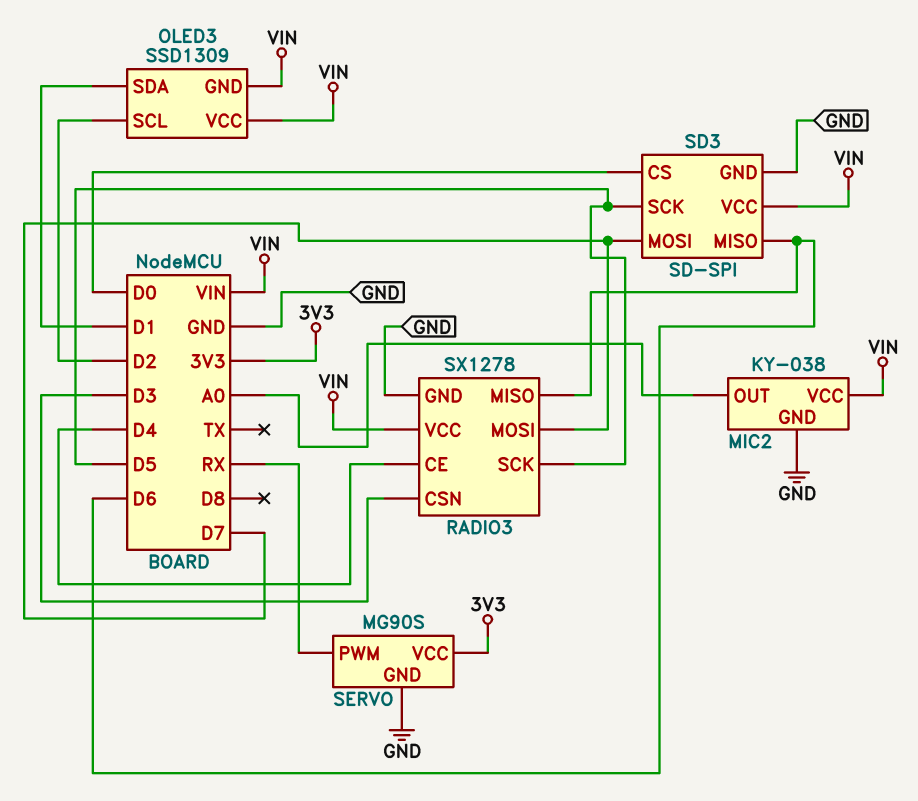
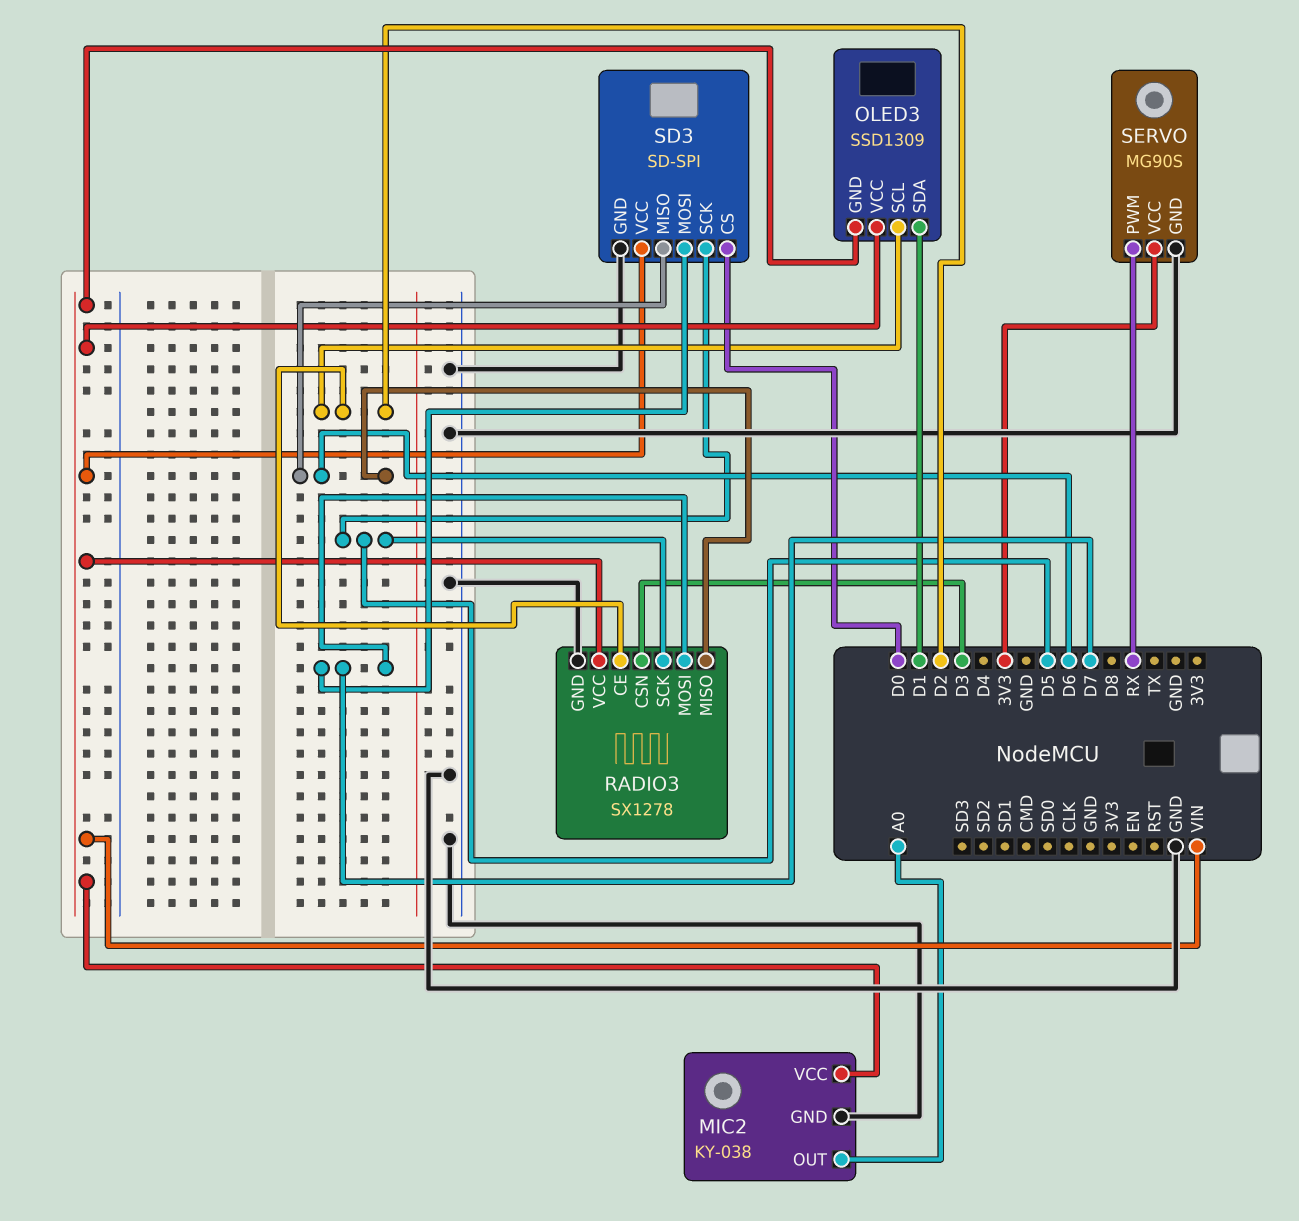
RADIO3 pin CE: D4 -> D2

